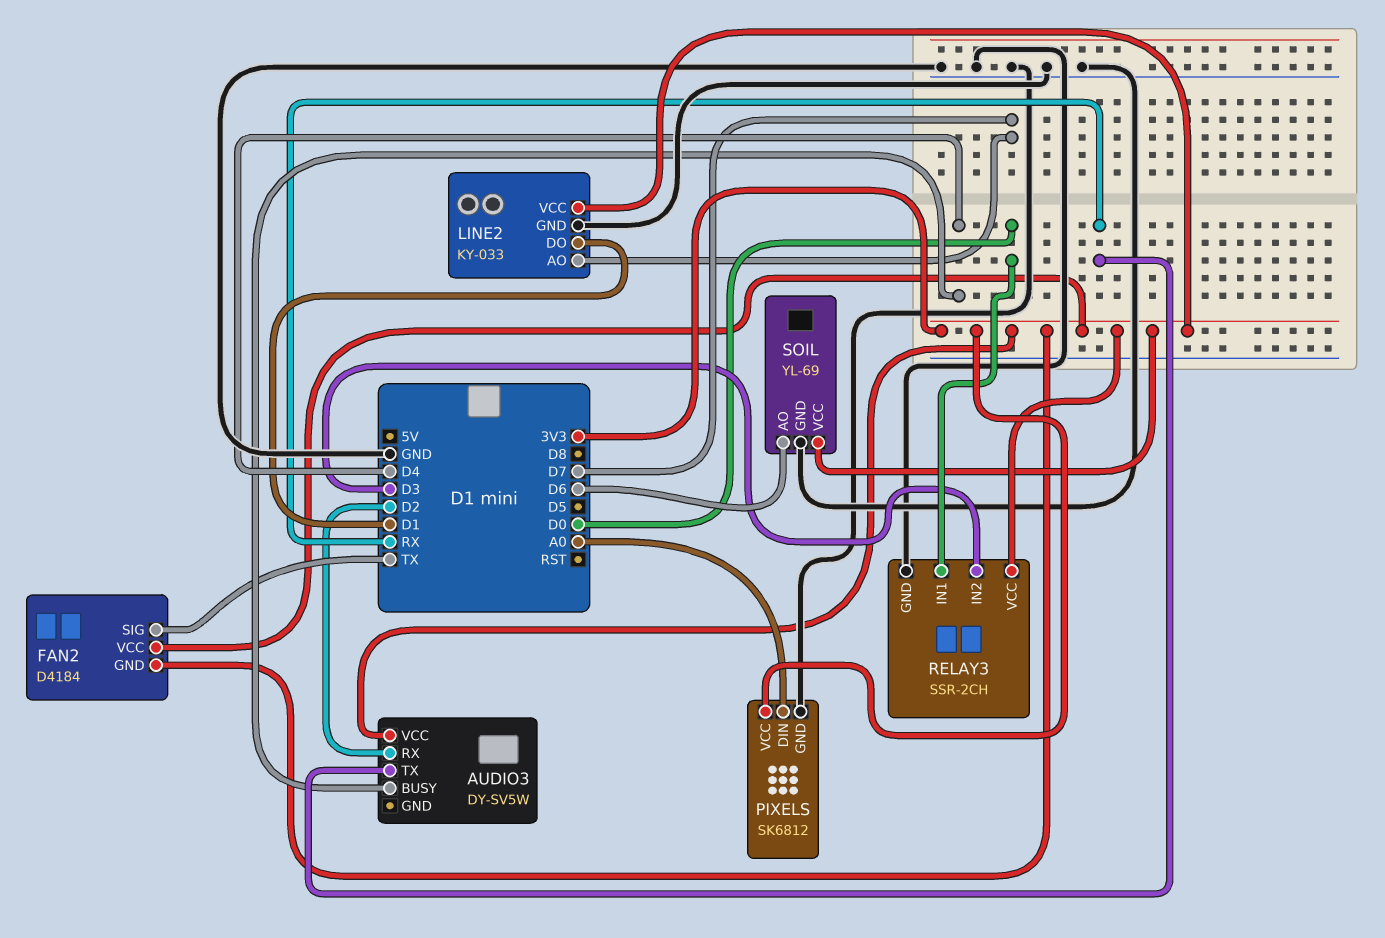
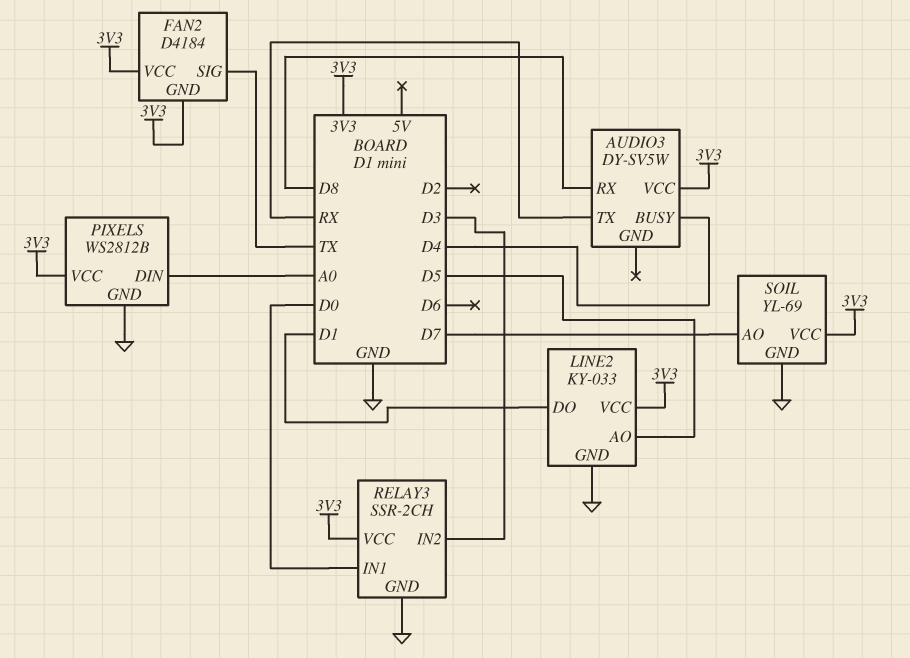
AUDIO3 pin RX: D2 -> D8
LINE2 pin AO: D7 -> D5
PIXELS: SK6812 -> WS2812B
SOIL pin AO: D6 -> D7

